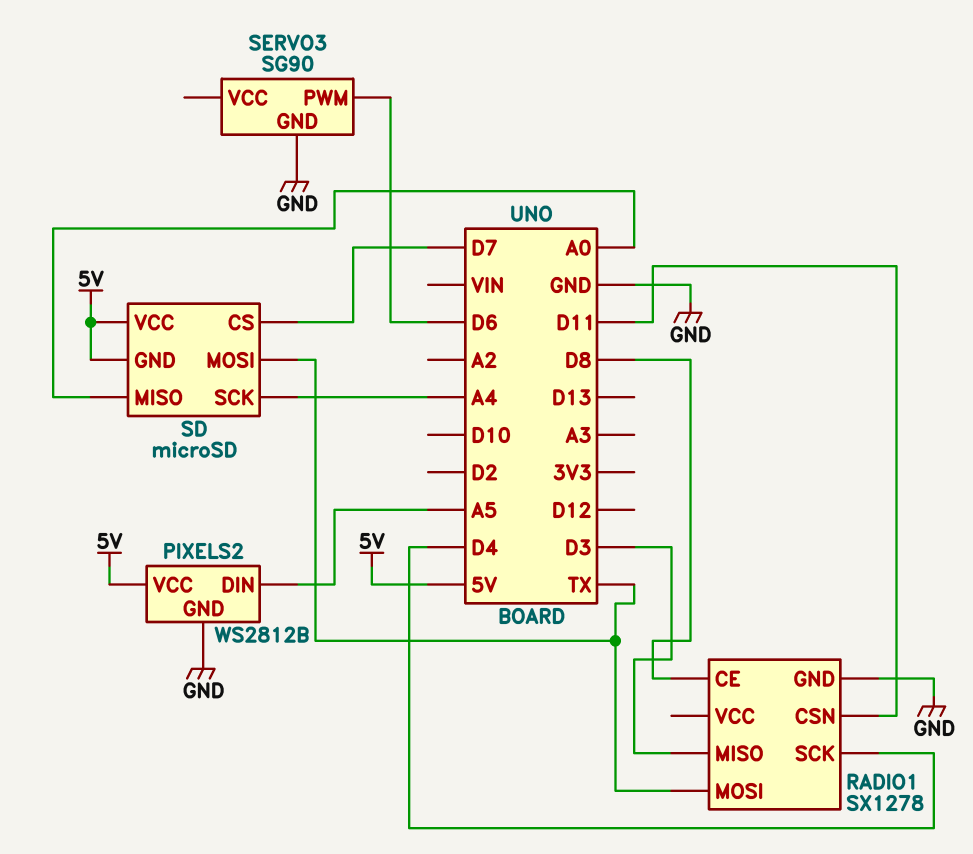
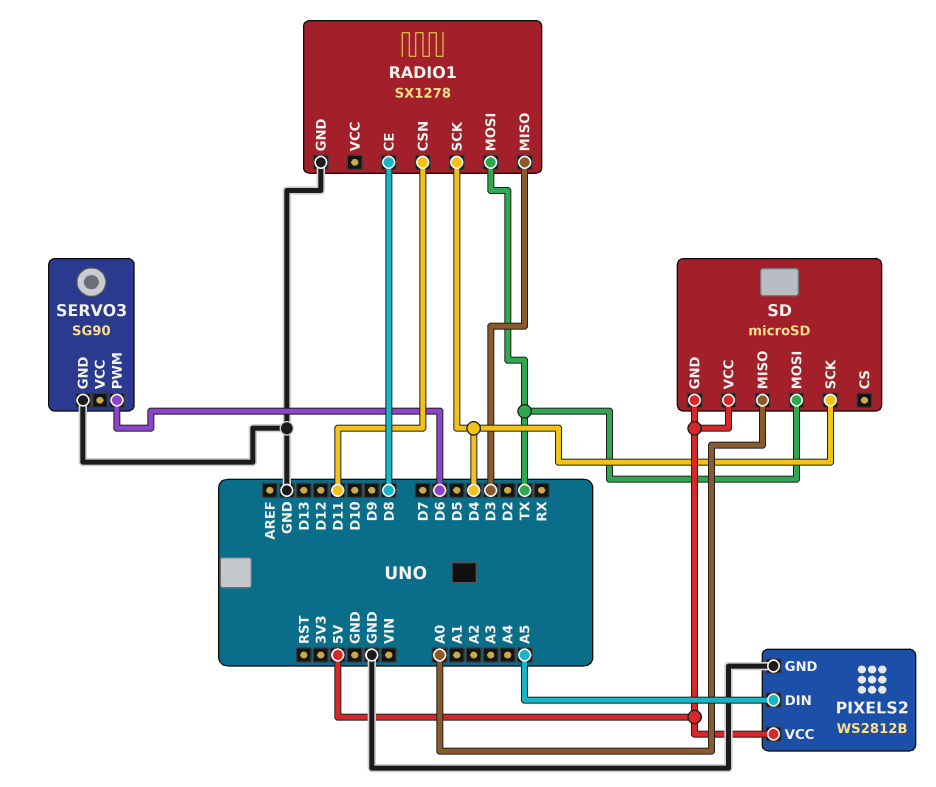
SD pin CS: D7 -> none
SD pin SCK: A4 -> D4

